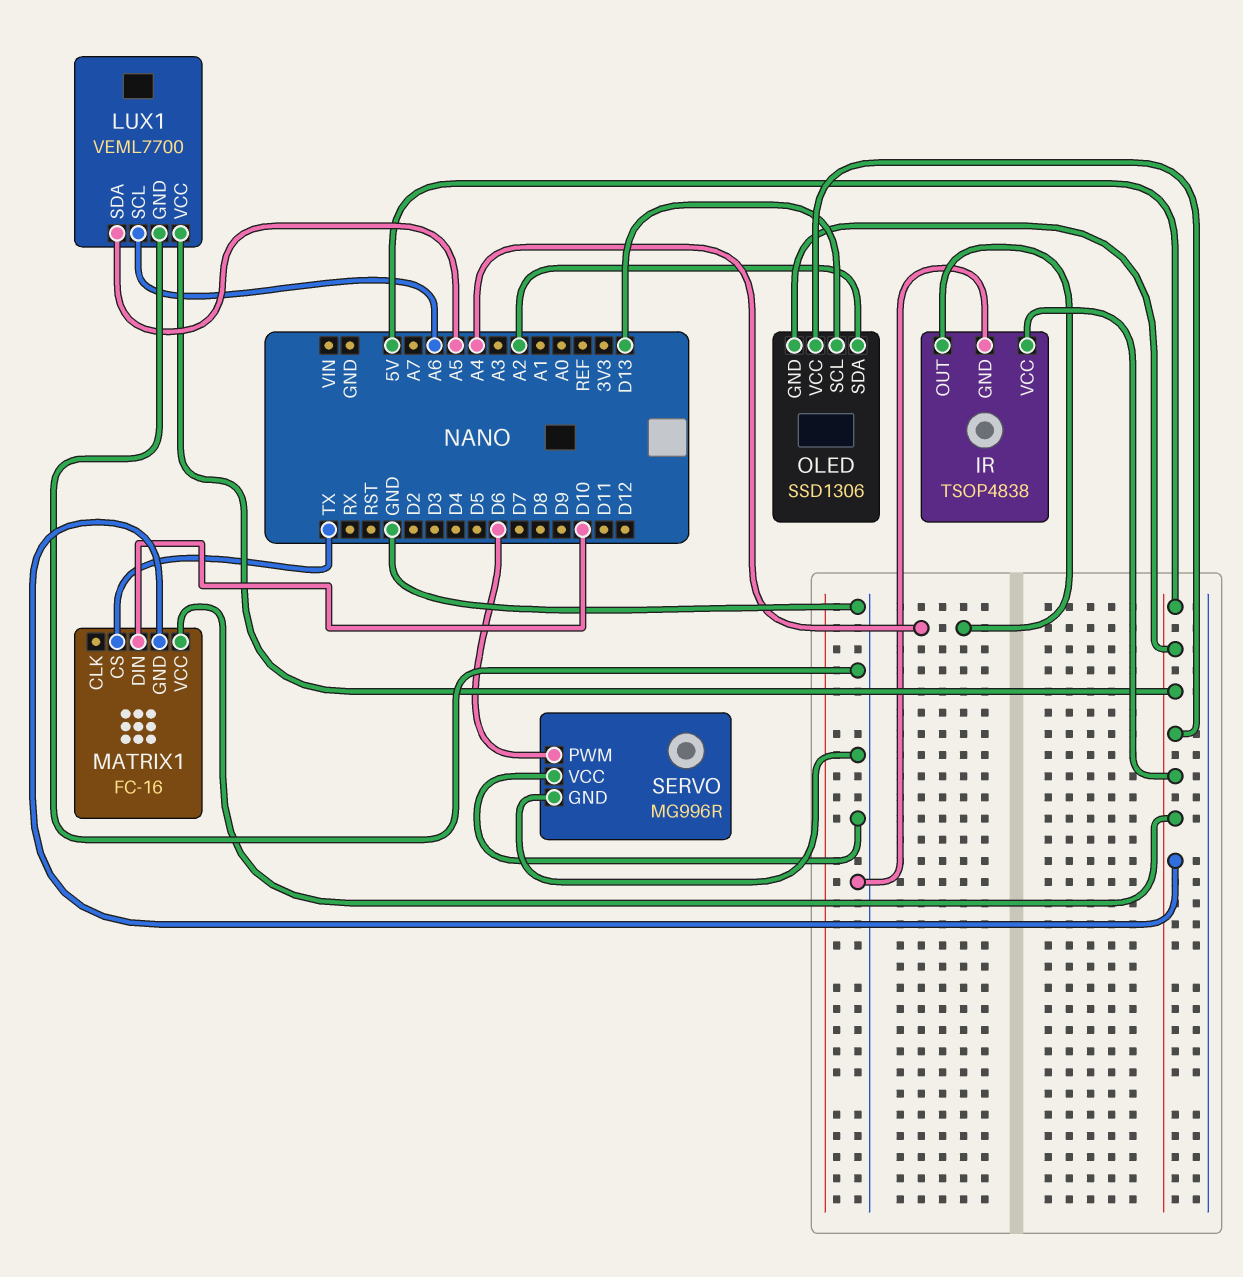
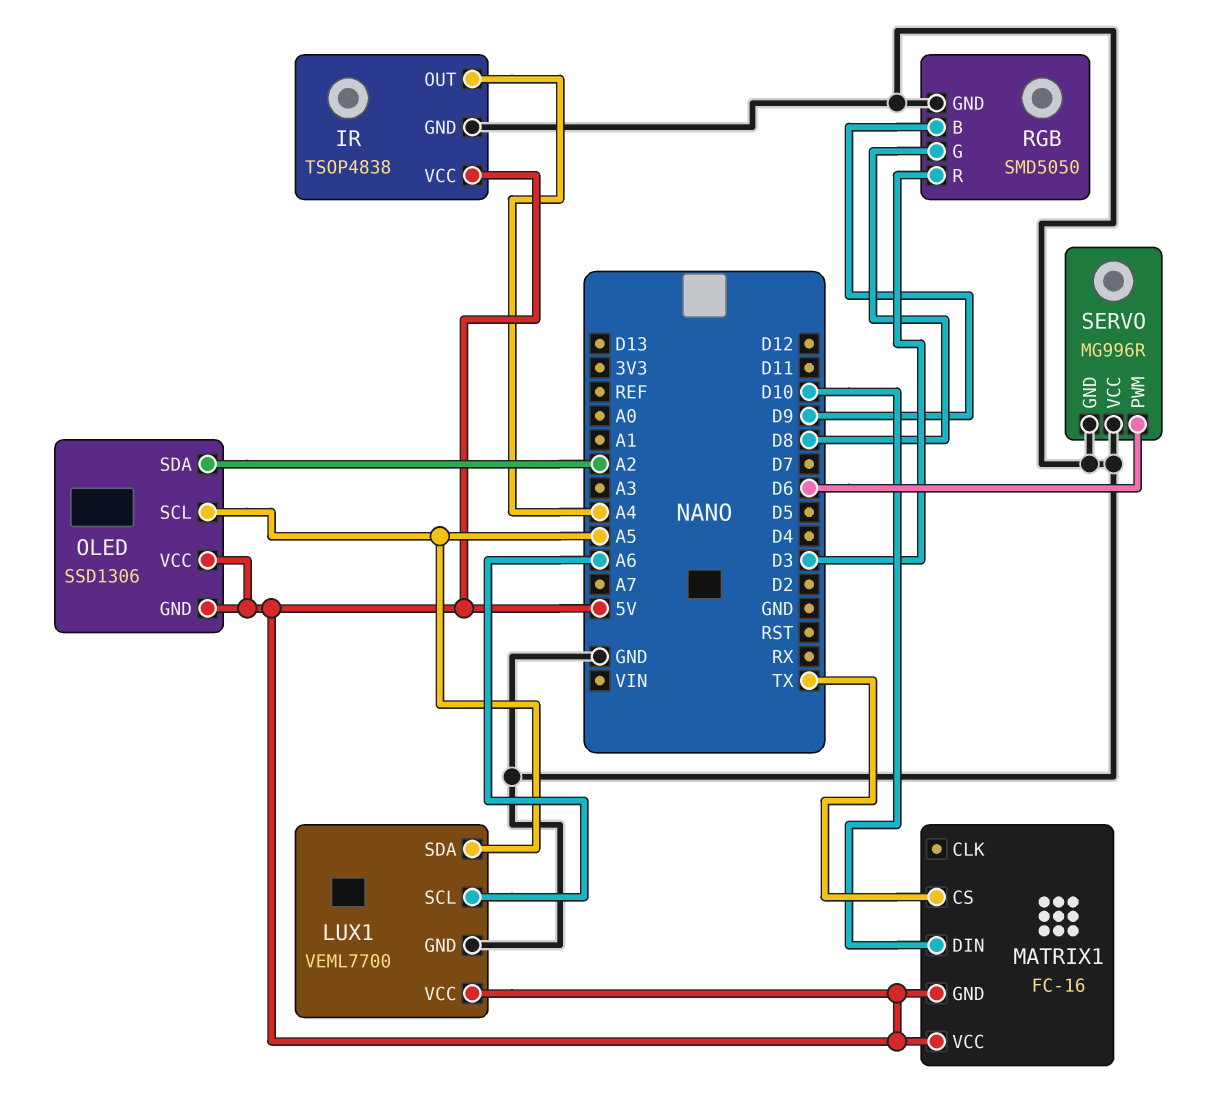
OLED pin SCL: D13 -> A5
RGB: none -> SMD5050
RGB pin B: none -> D9
RGB pin G: none -> D8
RGB pin GND: none -> GND
RGB pin R: none -> D3

